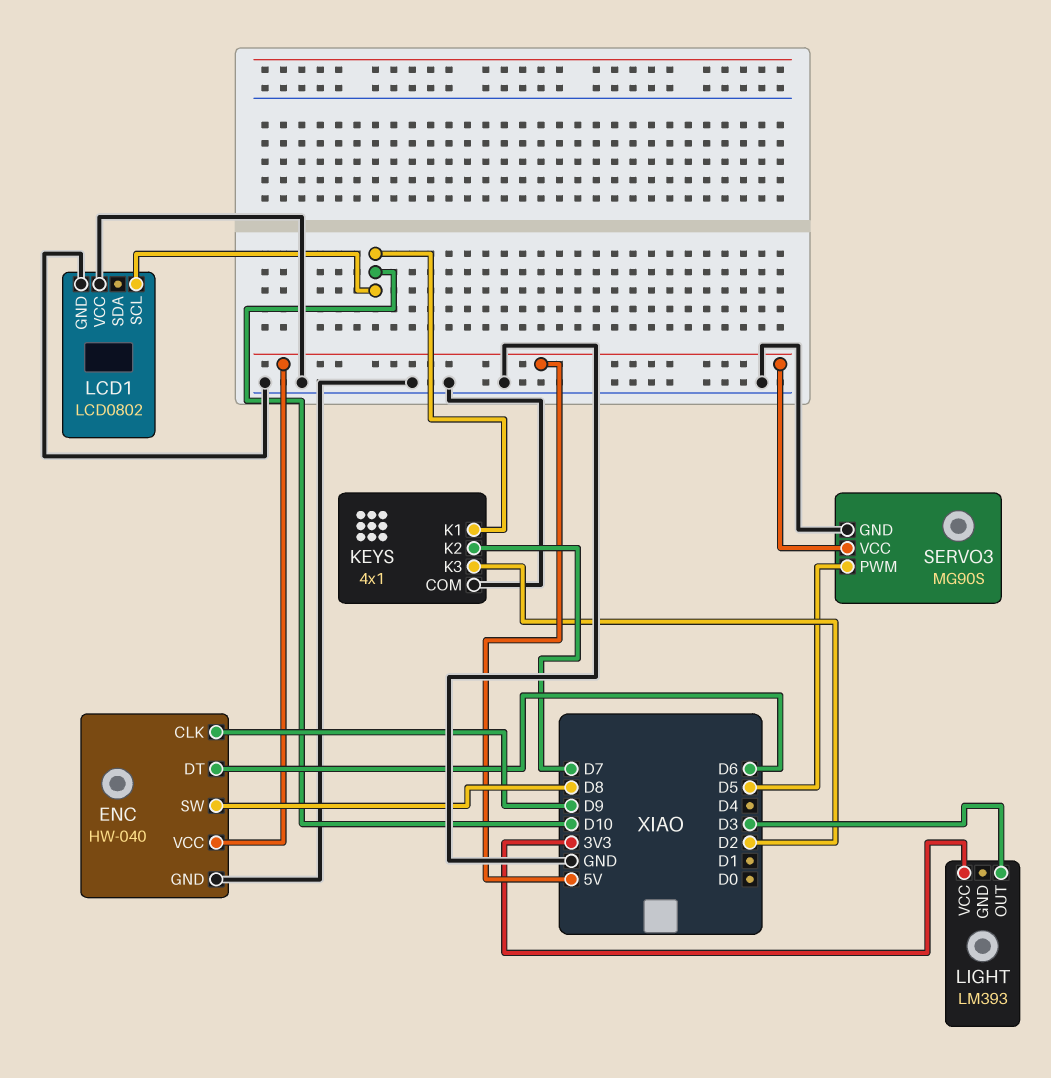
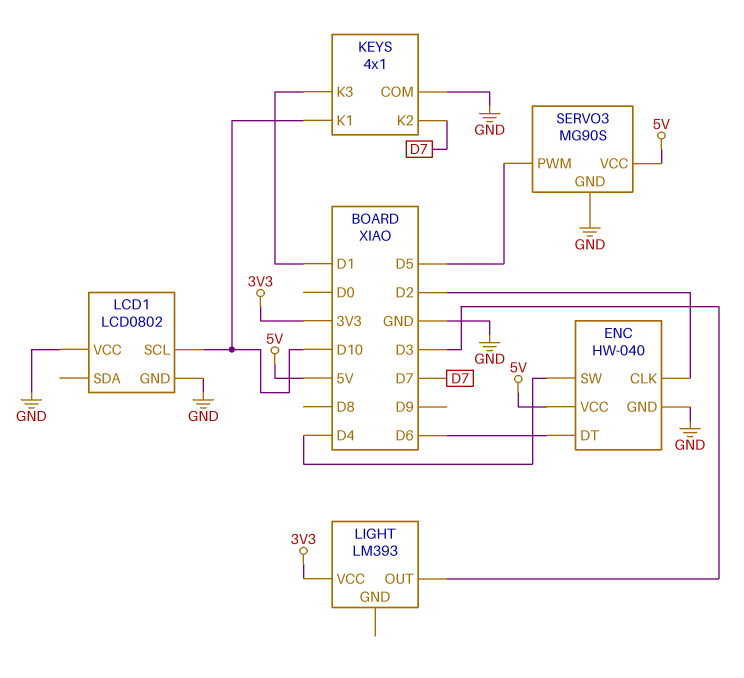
ENC pin CLK: D9 -> D2
ENC pin SW: D8 -> D4
KEYS pin K3: D2 -> D1

